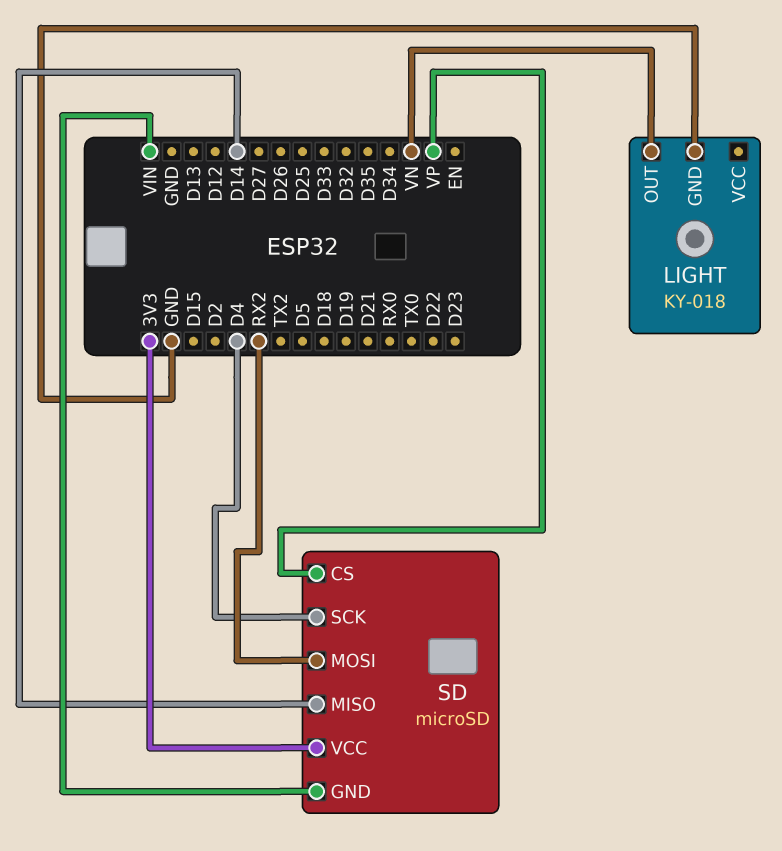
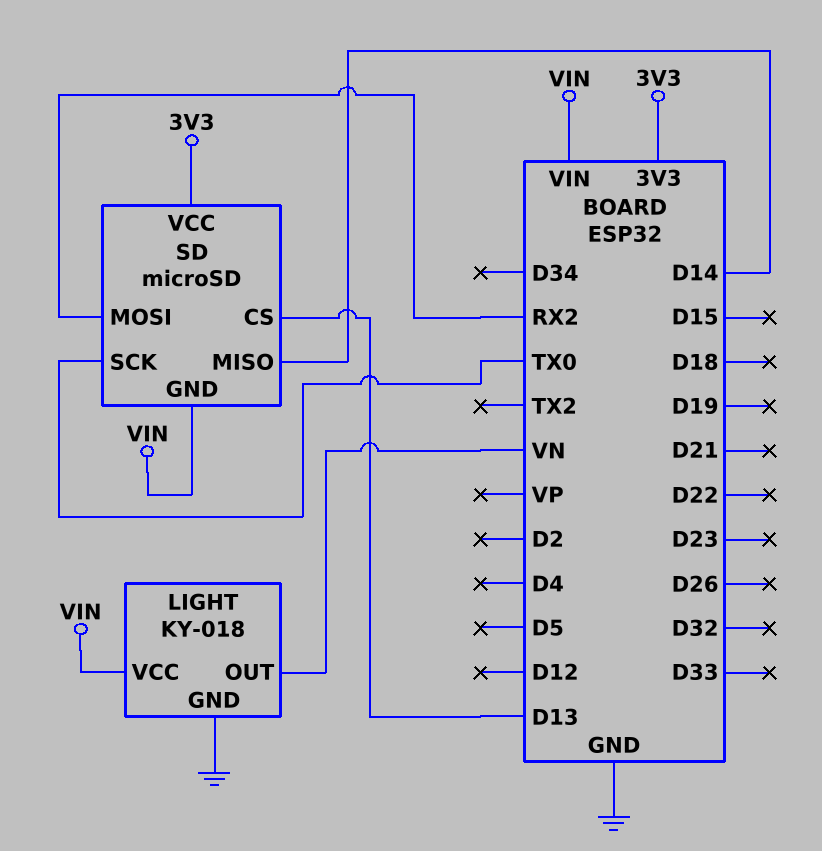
LIGHT pin VCC: none -> VIN
SD pin CS: VP -> D13
SD pin SCK: D4 -> TX0

